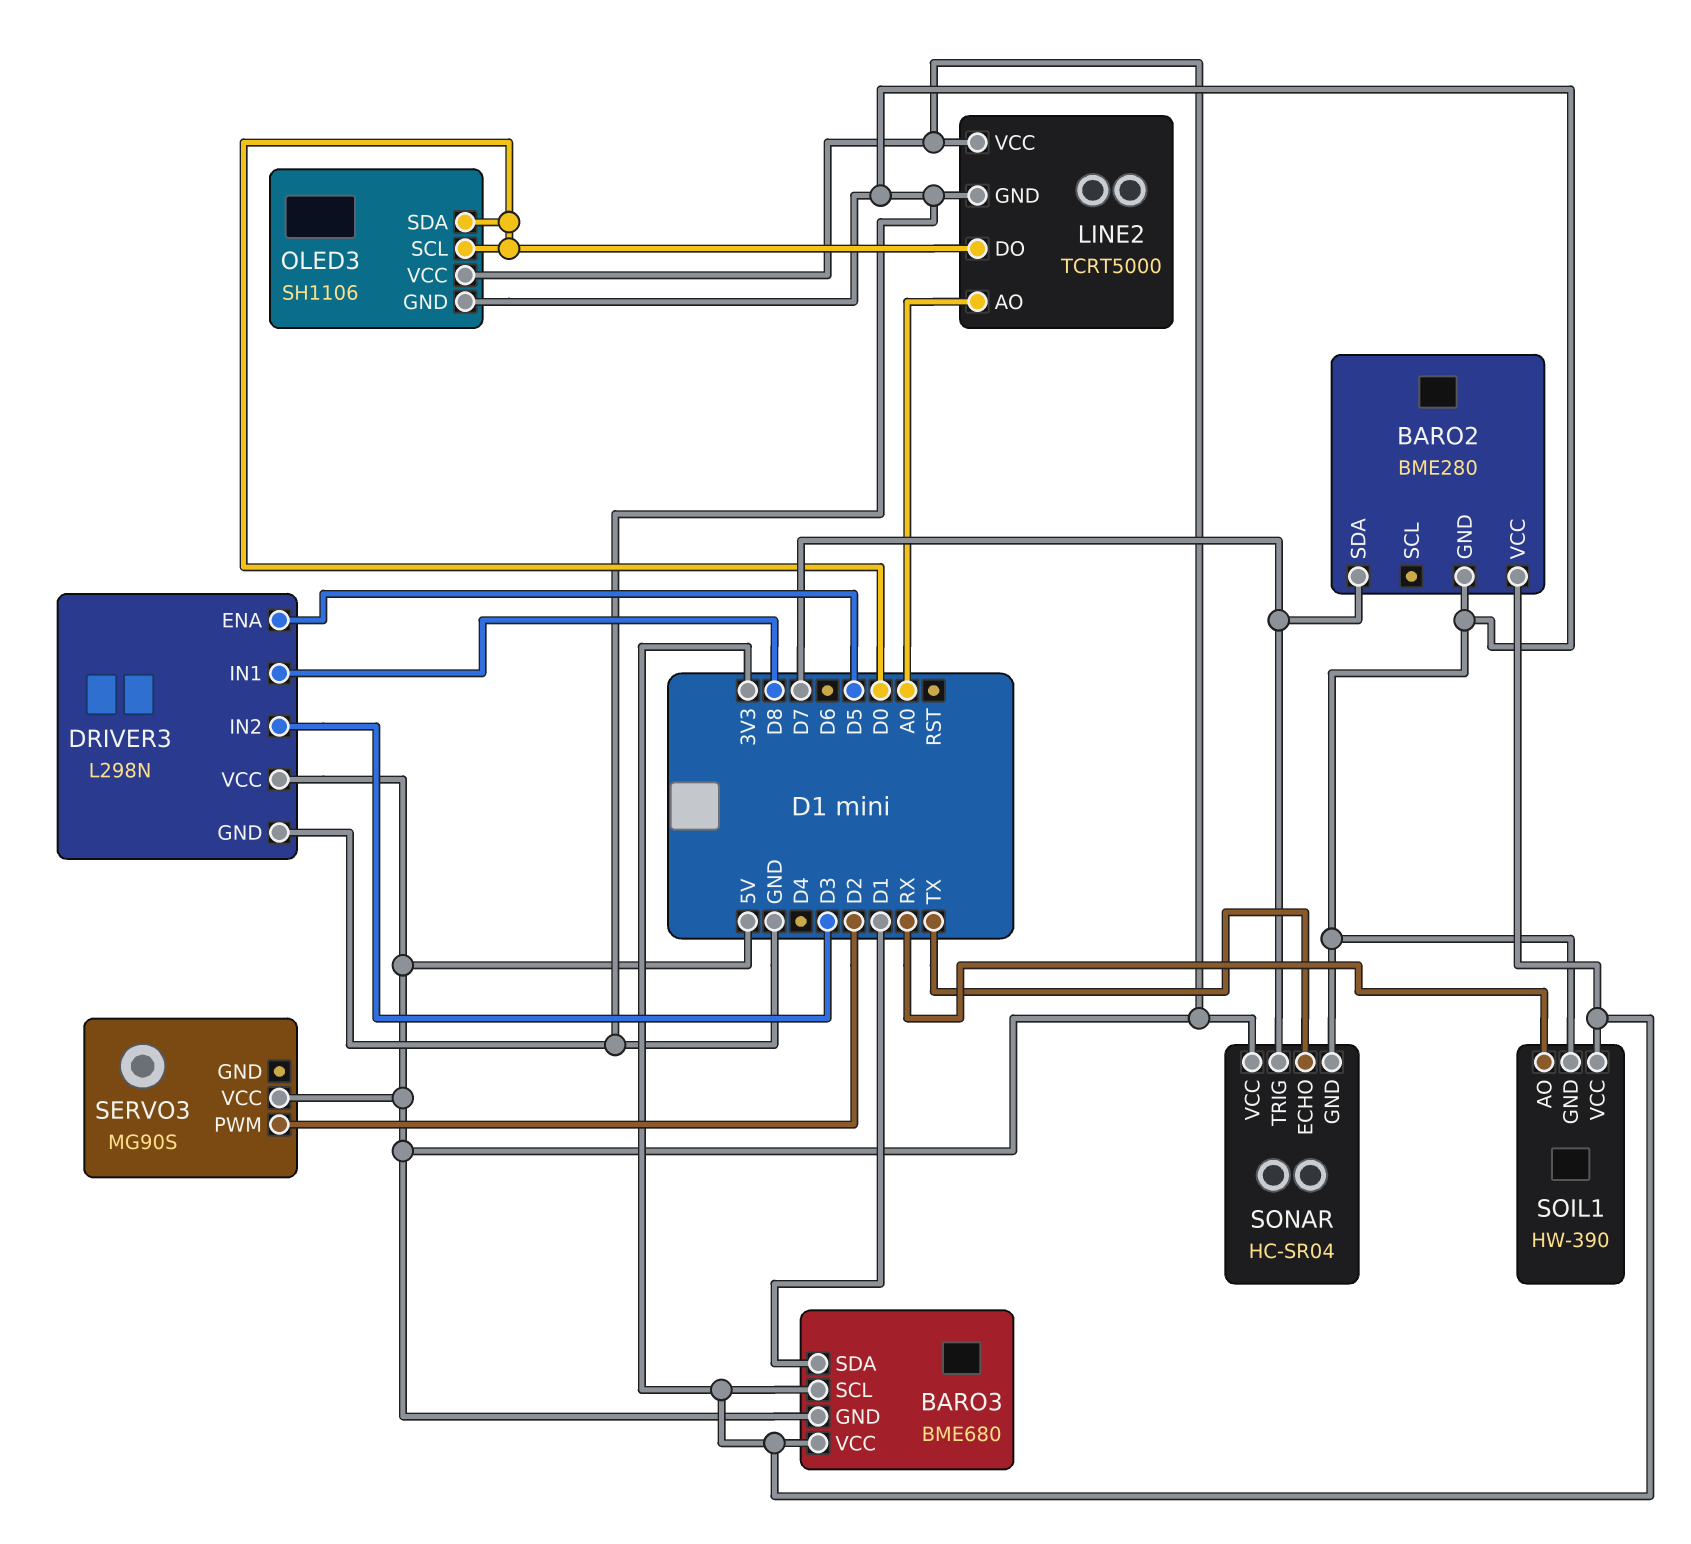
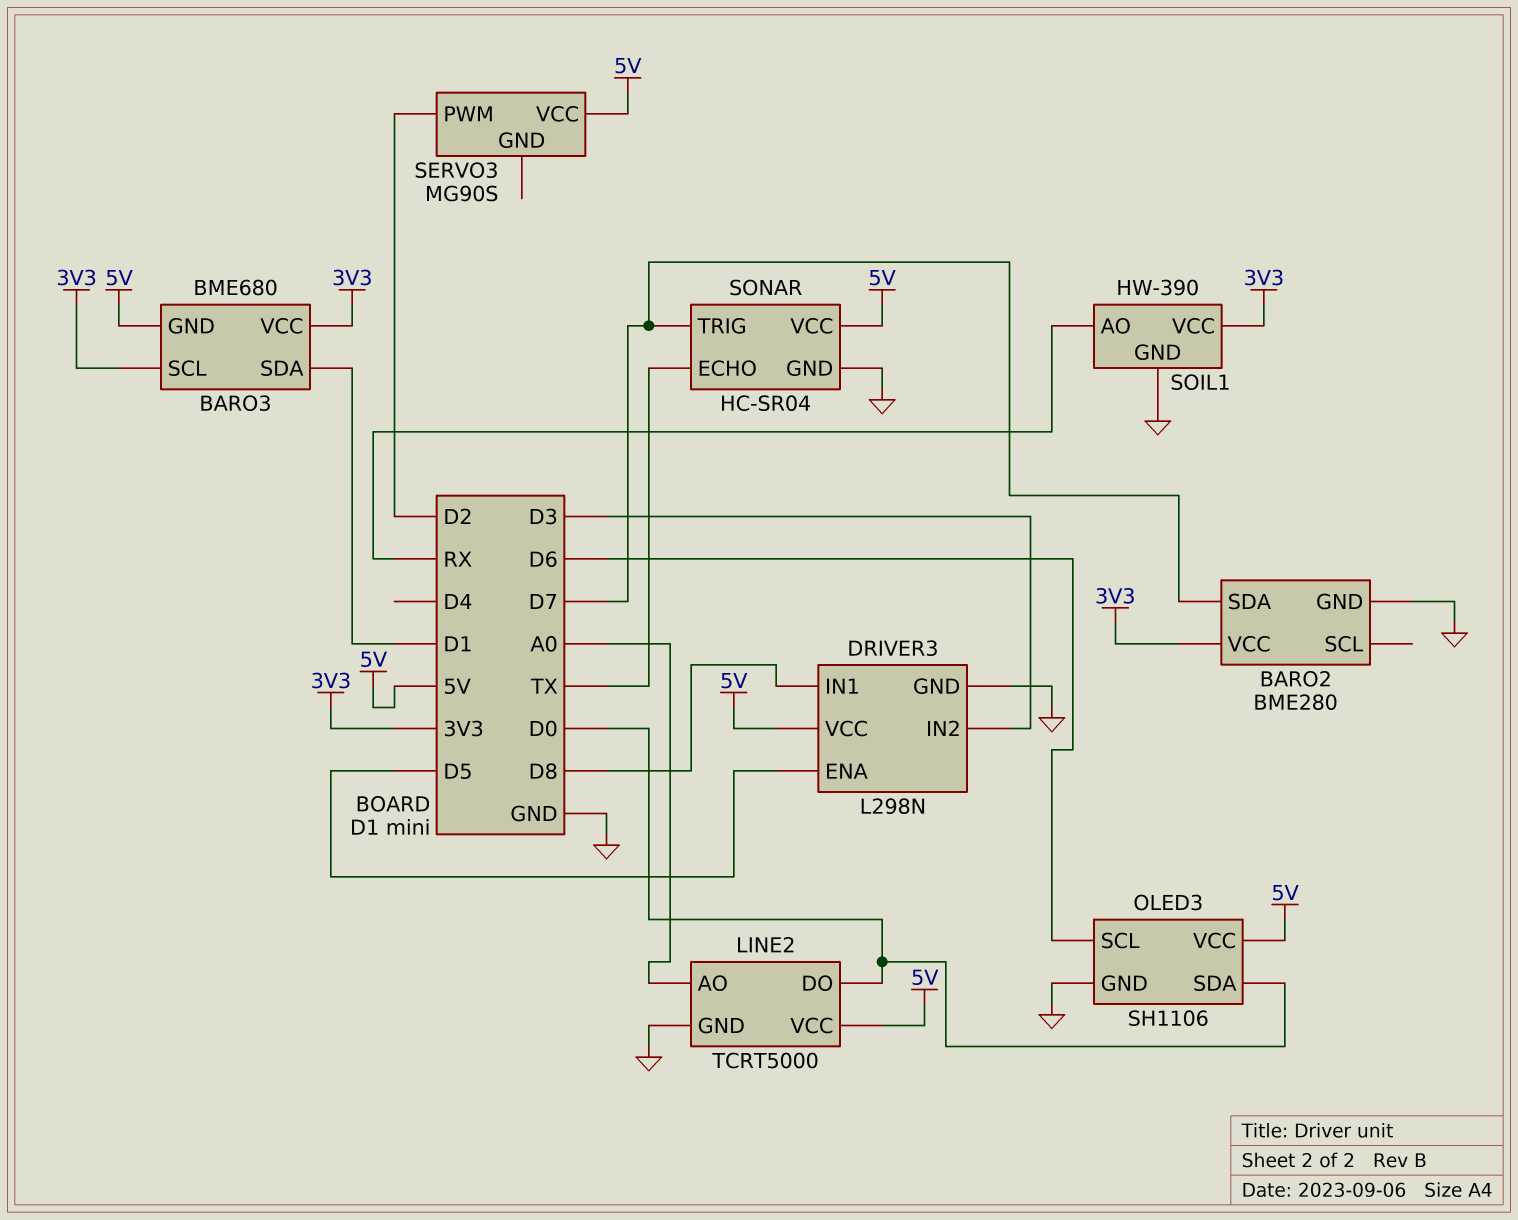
OLED3 pin SCL: D0 -> D6

